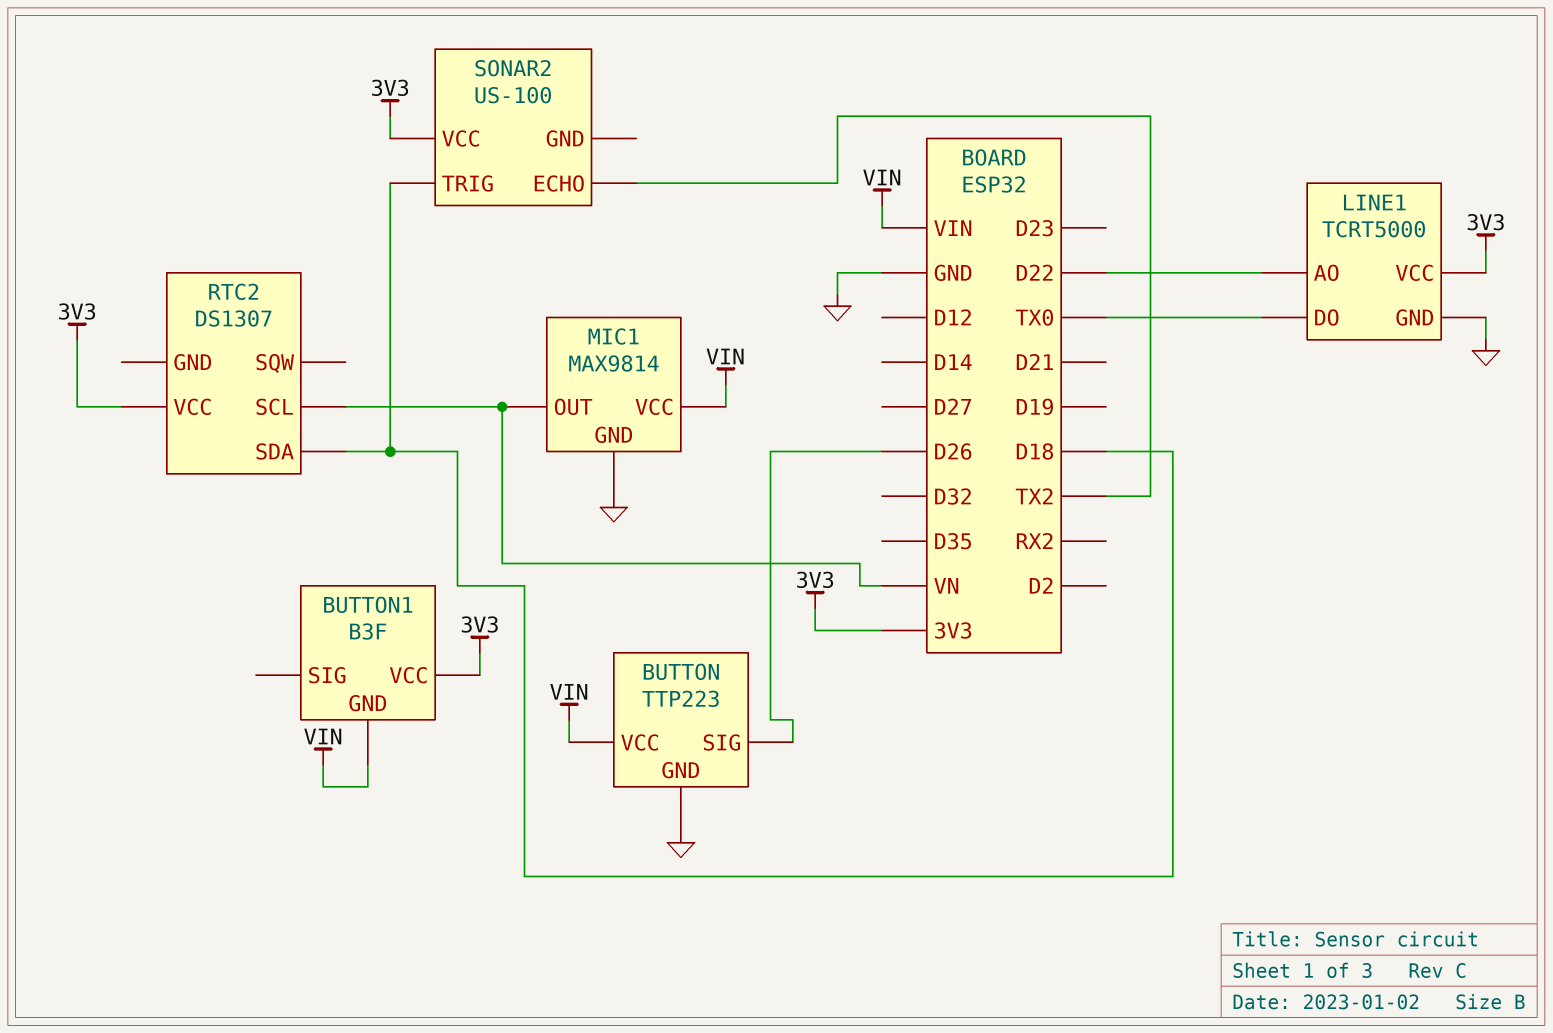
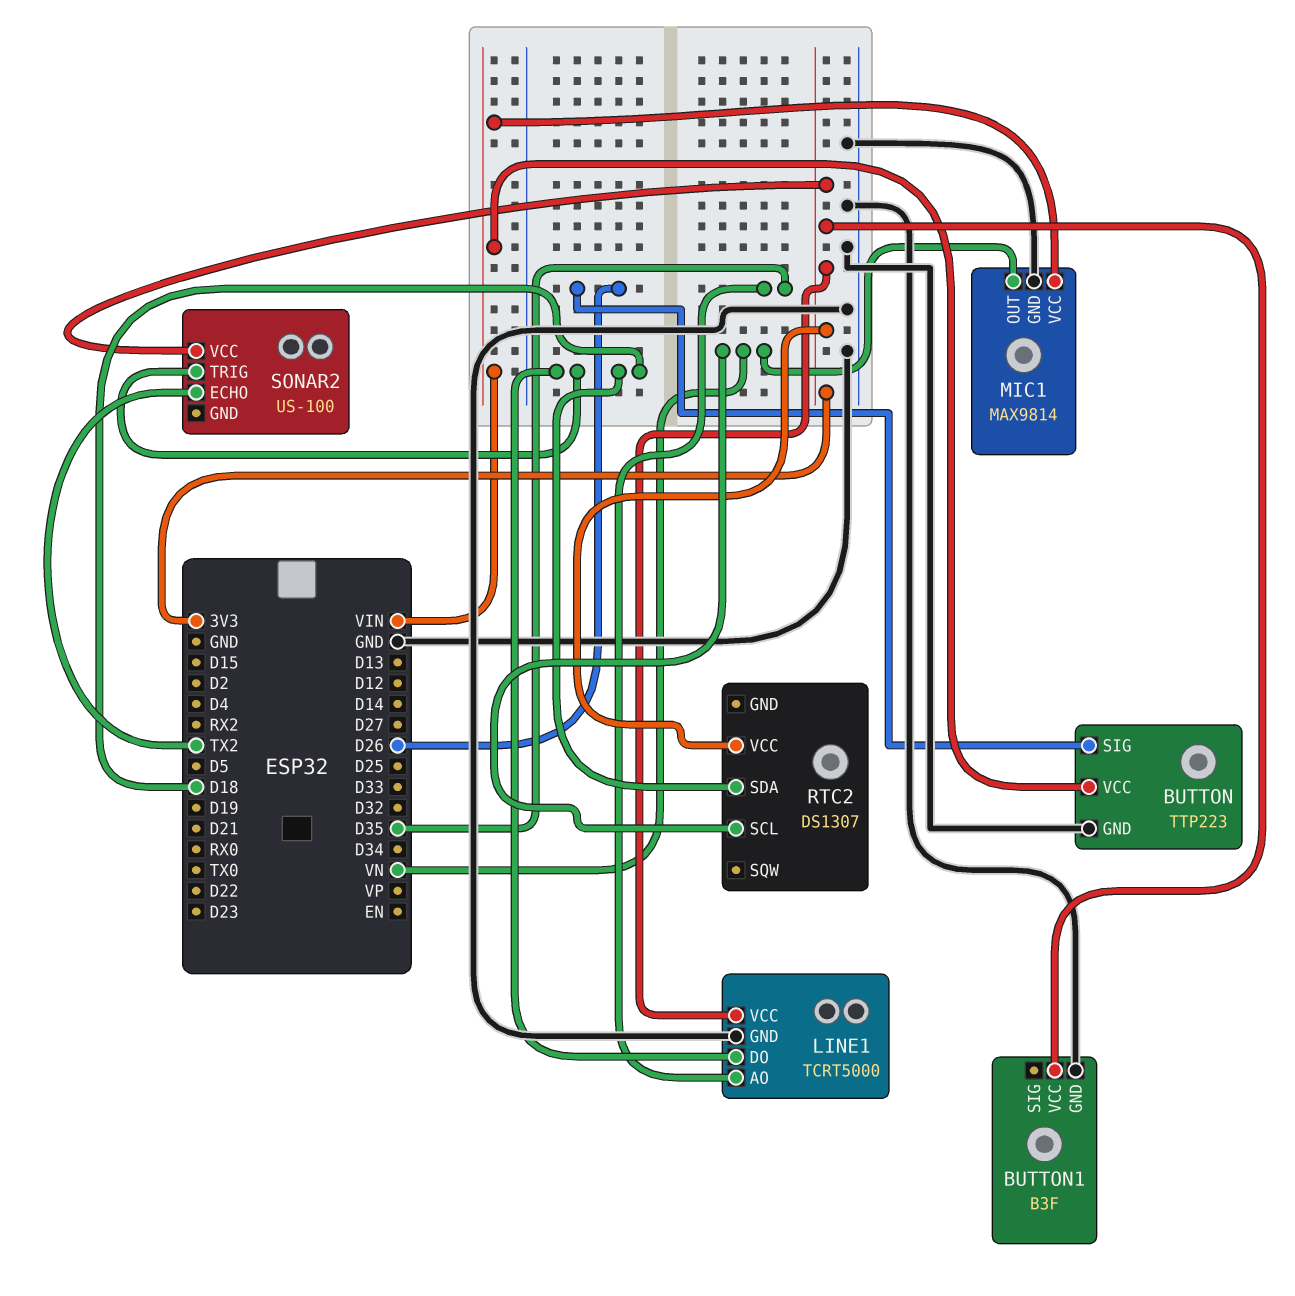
BUTTON1 pin GND: VIN -> GND
LINE1 pin AO: D22 -> D35
LINE1 pin DO: TX0 -> D18

